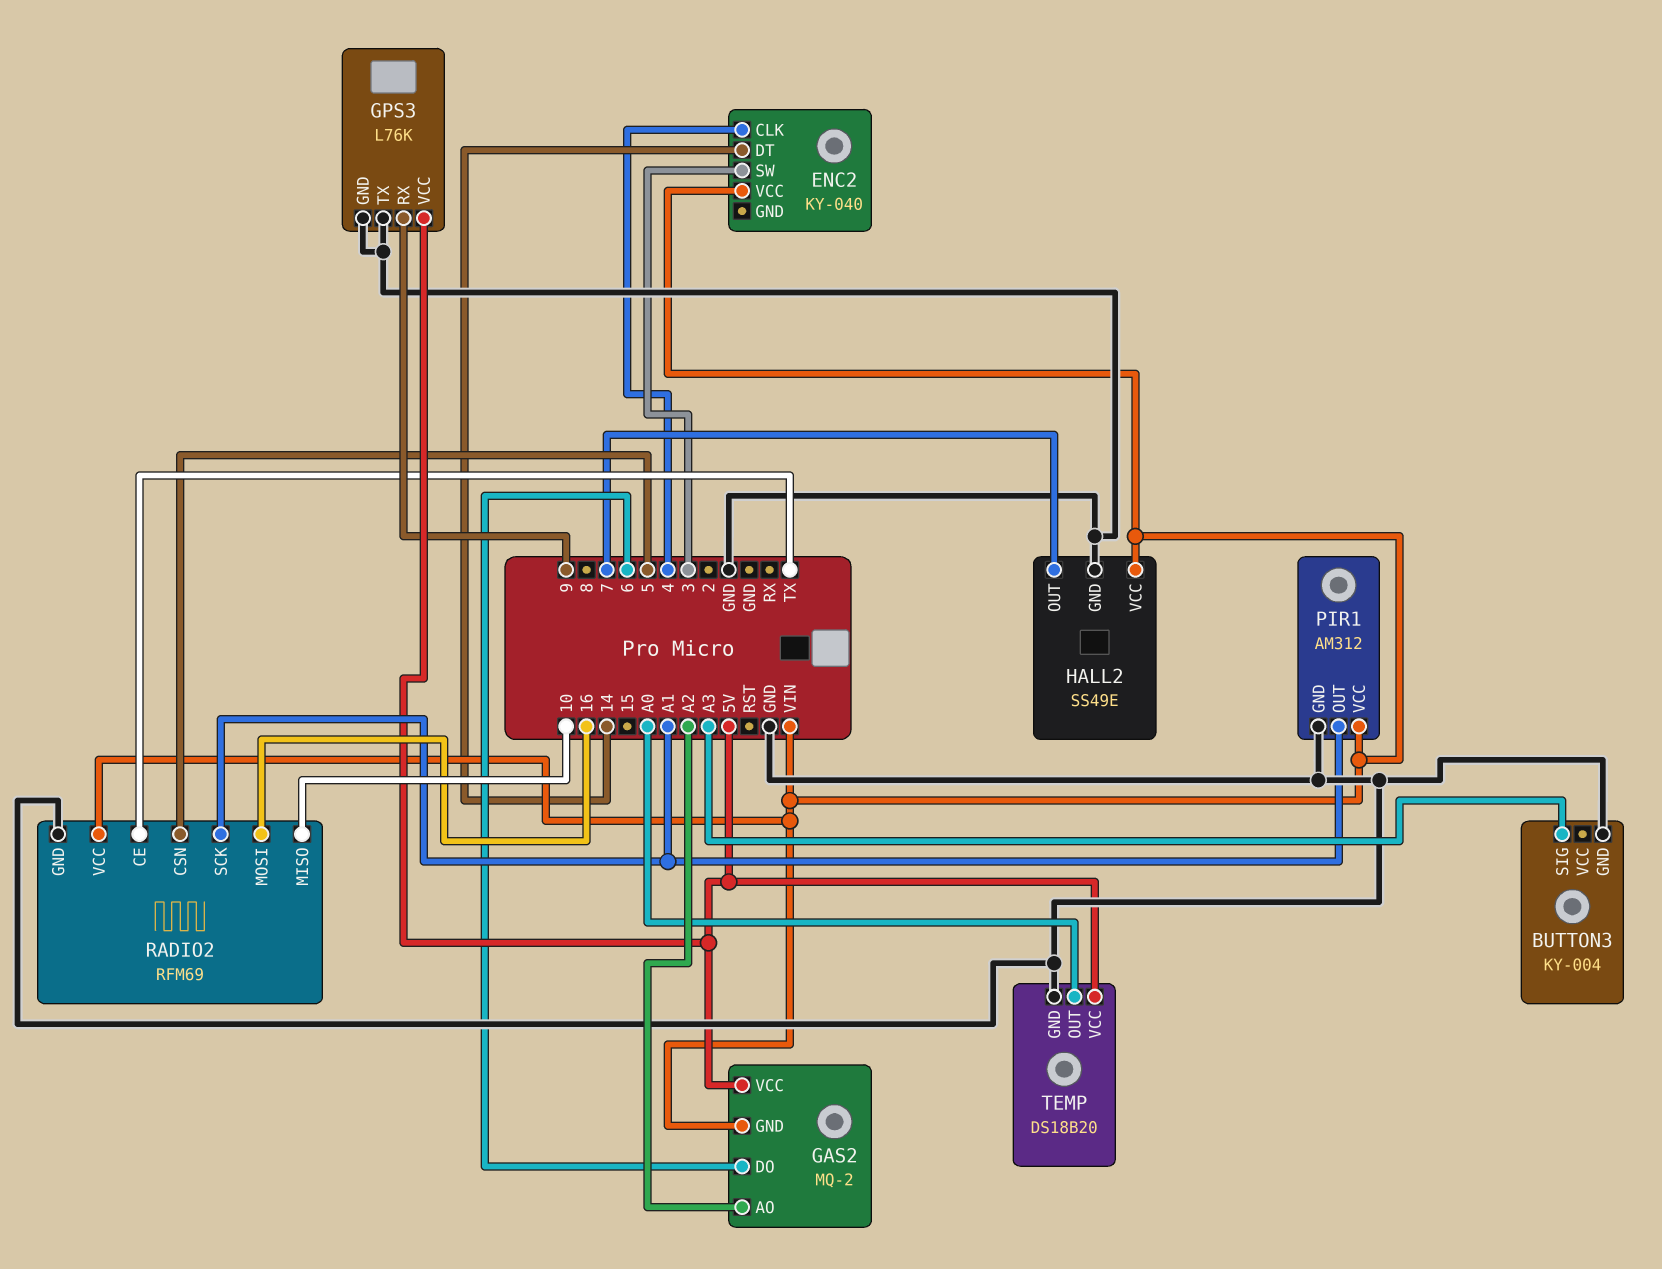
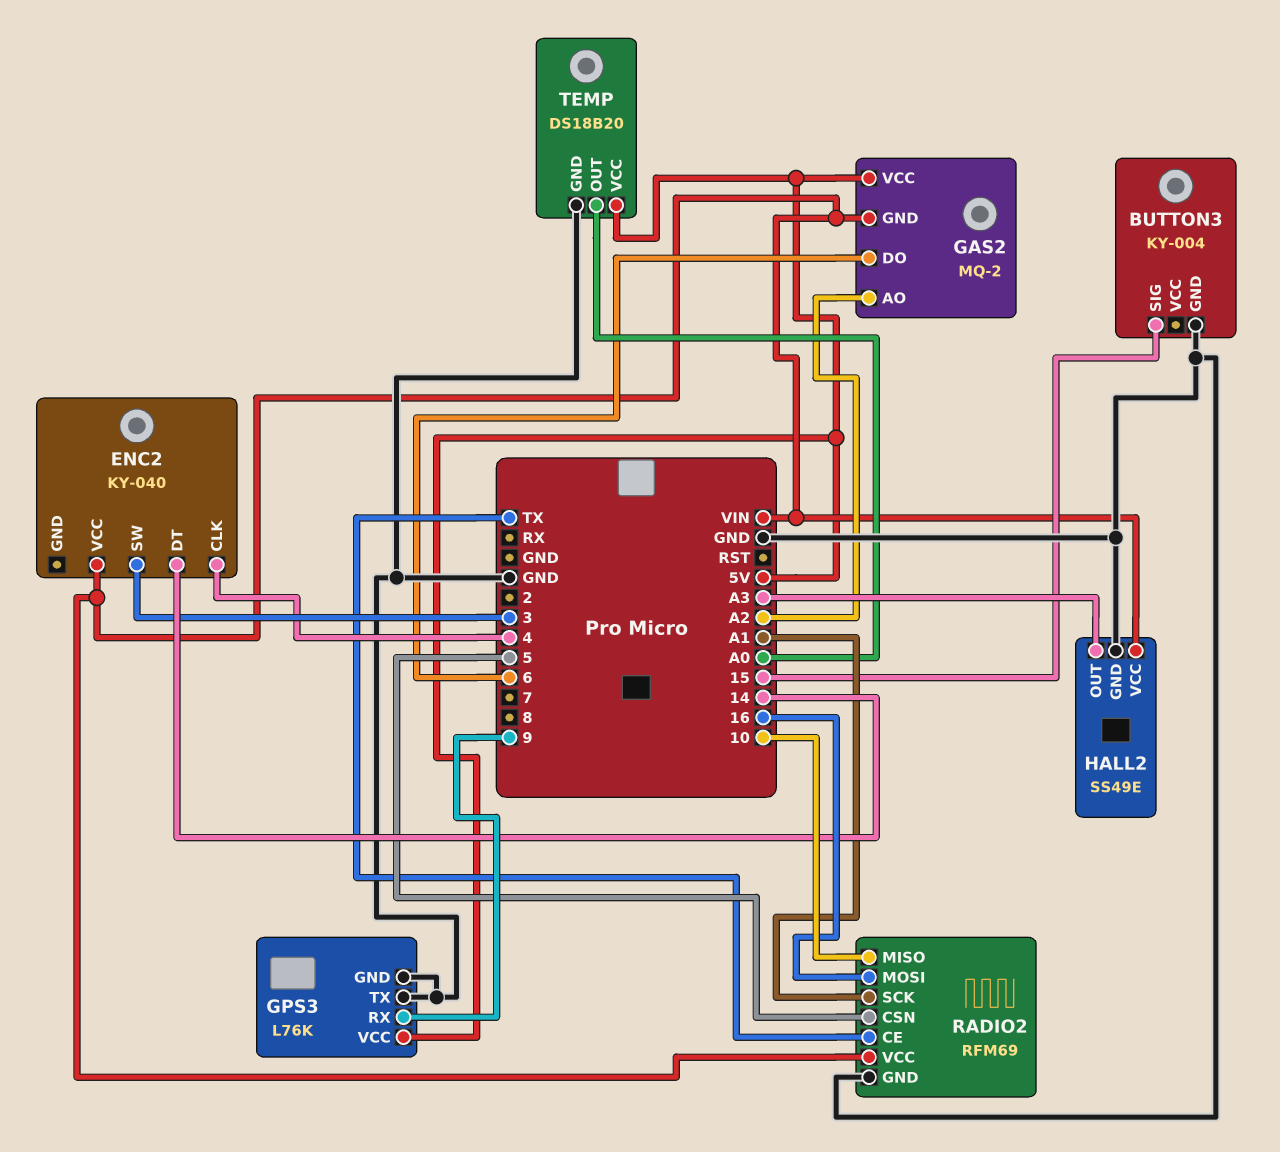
BUTTON3 pin SIG: A3 -> 15
HALL2 pin OUT: 7 -> A3
PIR1: AM312 -> none
PIR1 pin GND: GND -> none
PIR1 pin OUT: A1 -> none
PIR1 pin VCC: VIN -> none

